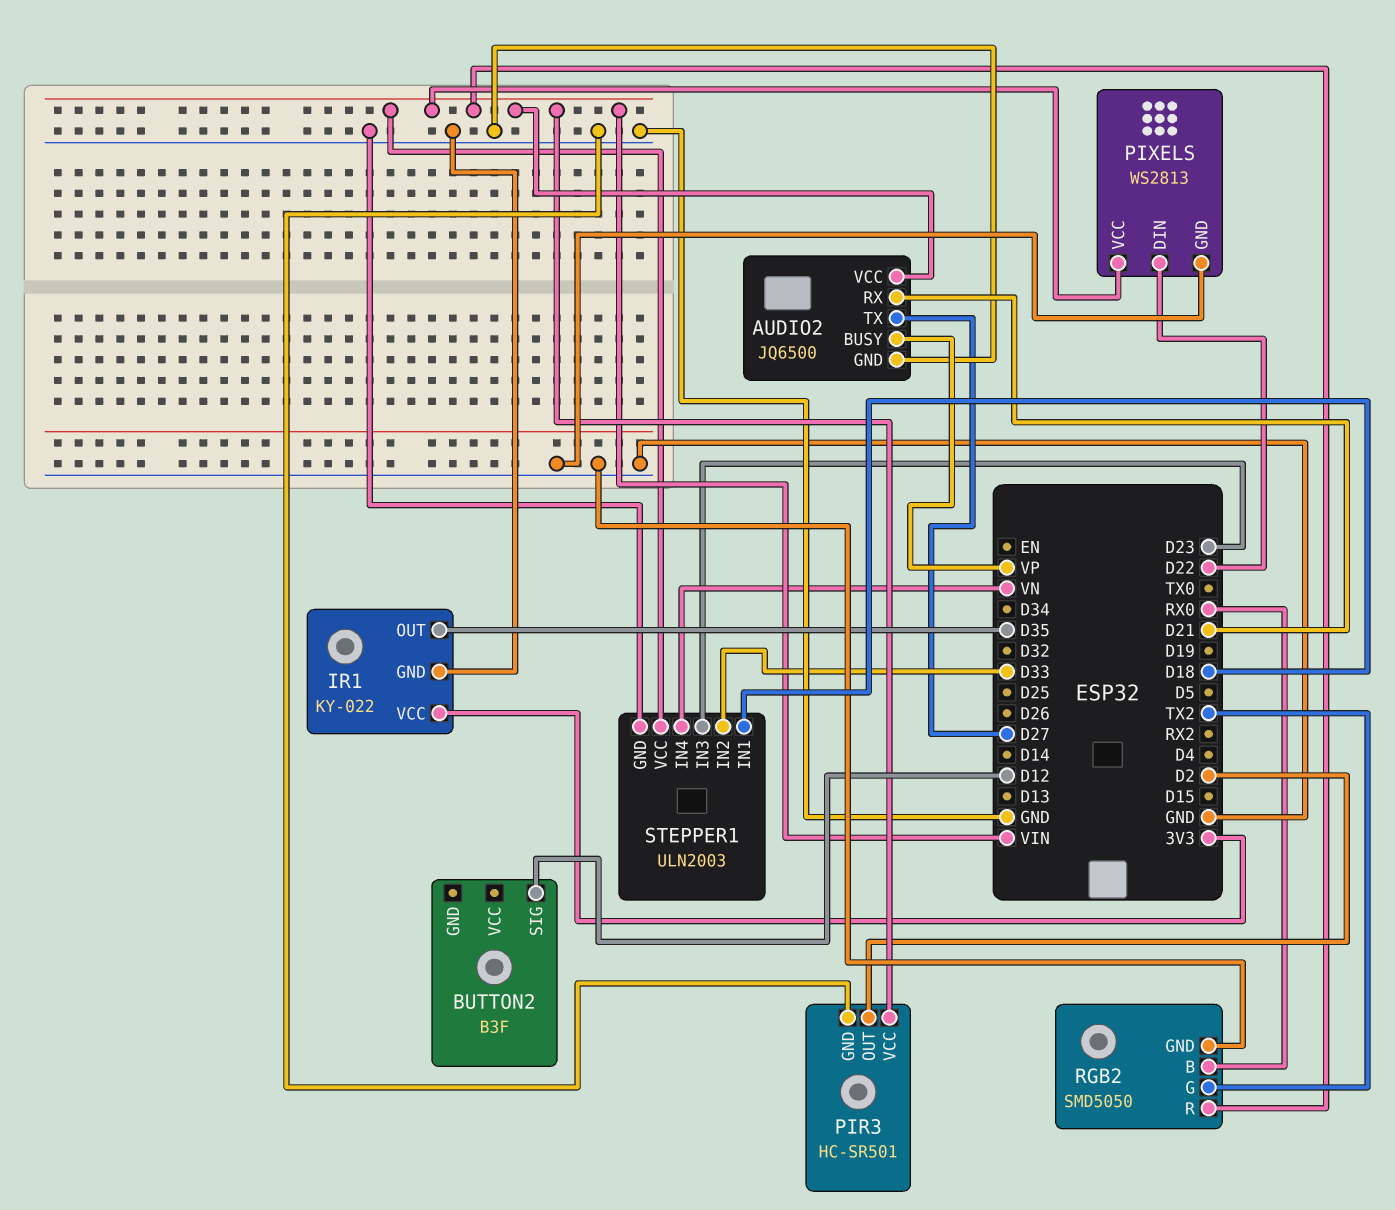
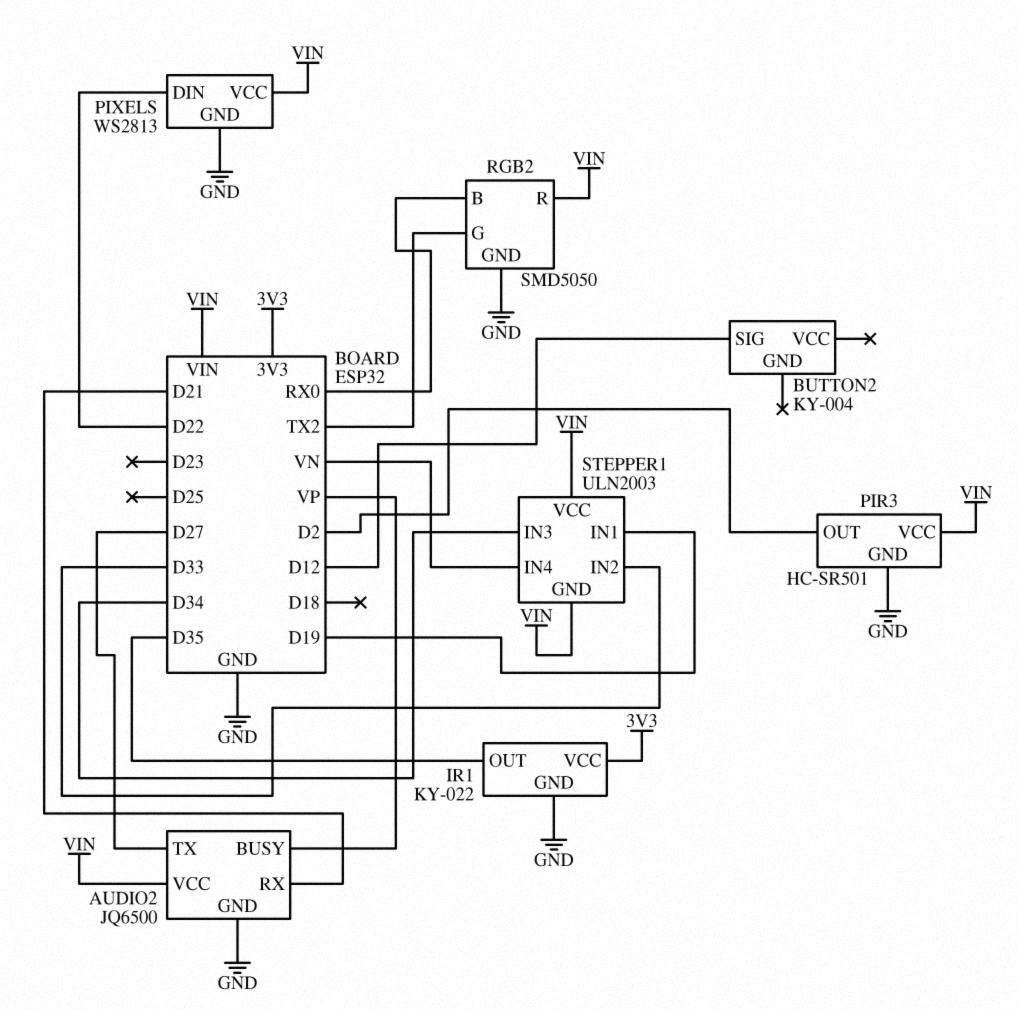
BUTTON2: B3F -> KY-004
STEPPER1 pin GND: GND -> VIN
STEPPER1 pin IN1: D18 -> D19
STEPPER1 pin IN3: D23 -> D34

